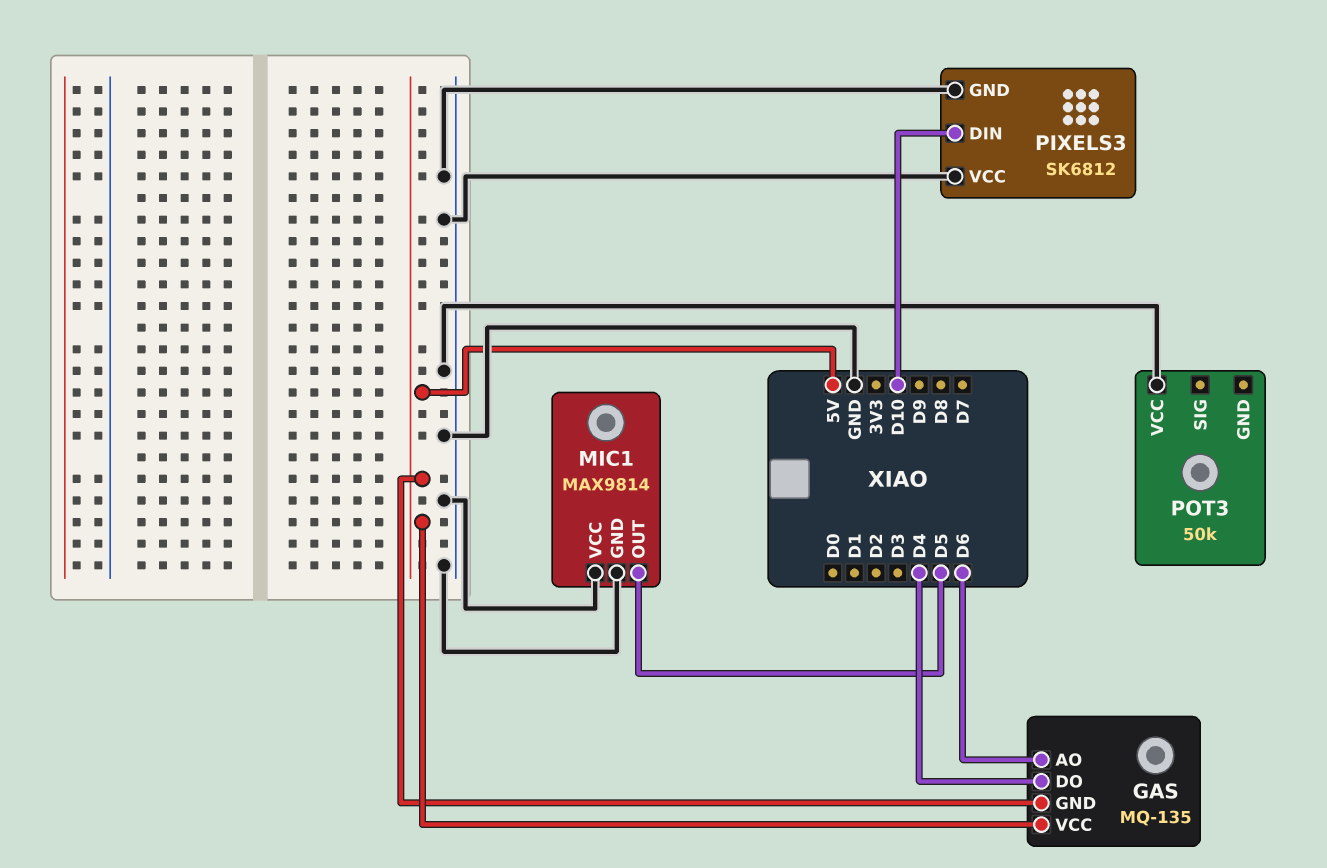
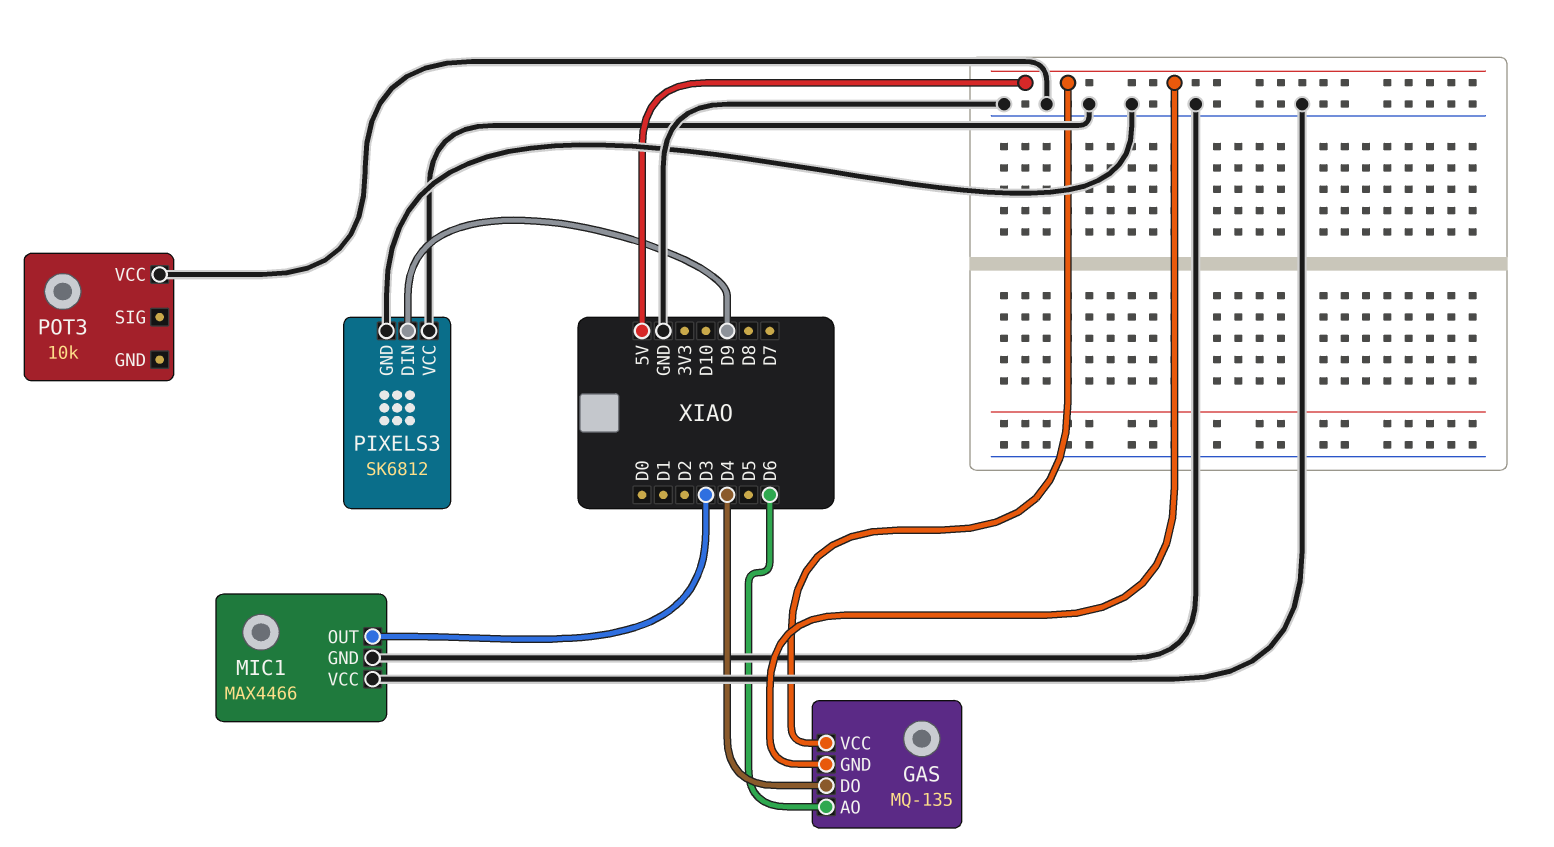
MIC1: MAX9814 -> MAX4466
MIC1 pin OUT: D5 -> D3
PIXELS3 pin DIN: D10 -> D9
POT3: 50k -> 10k

